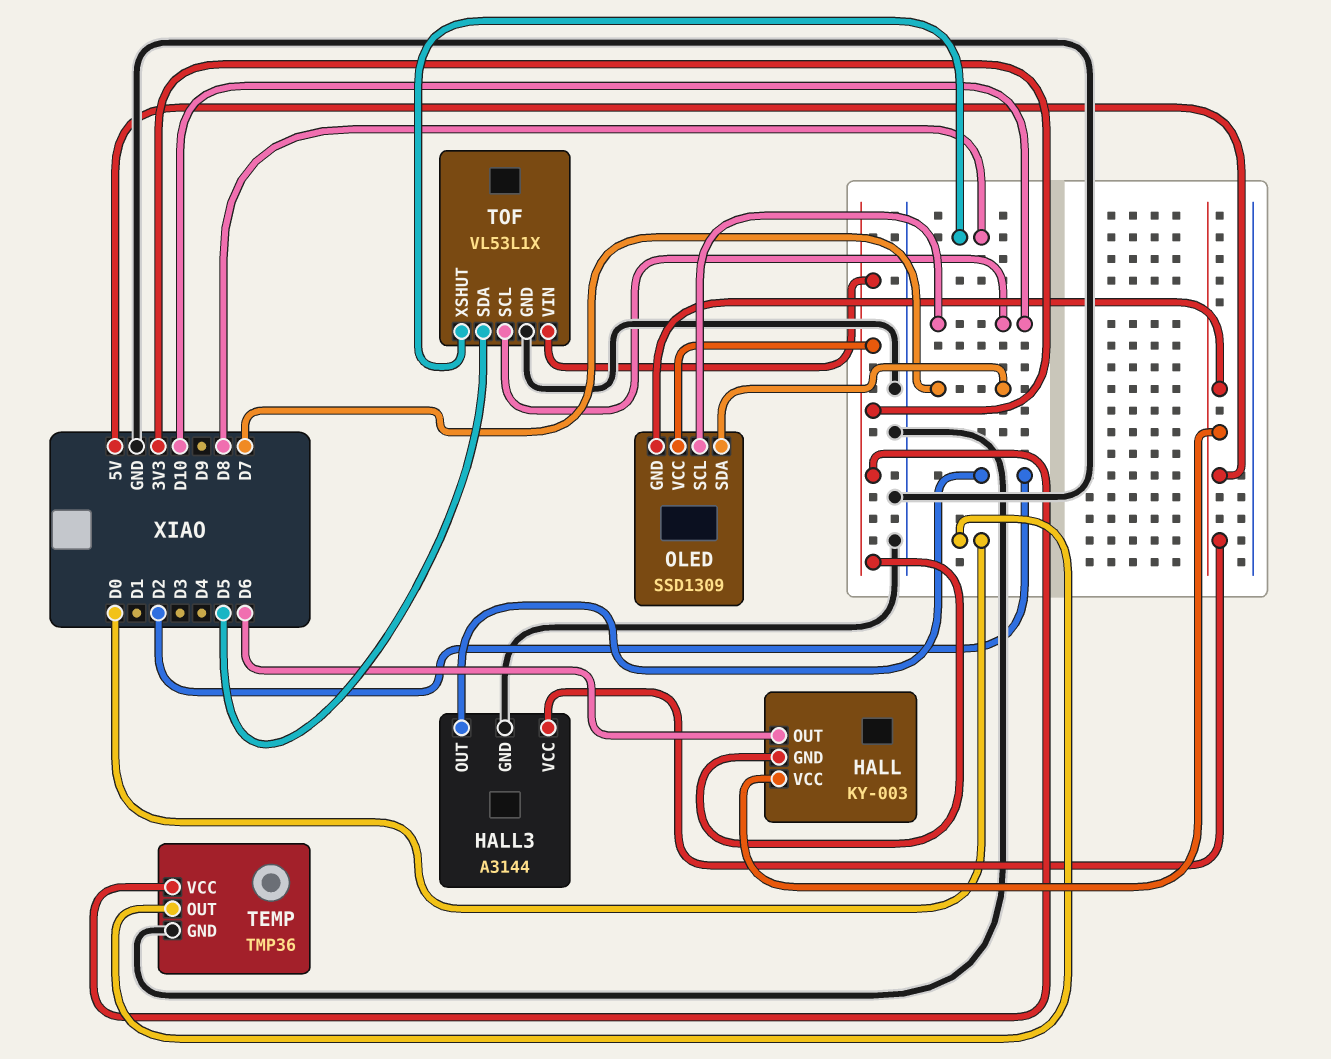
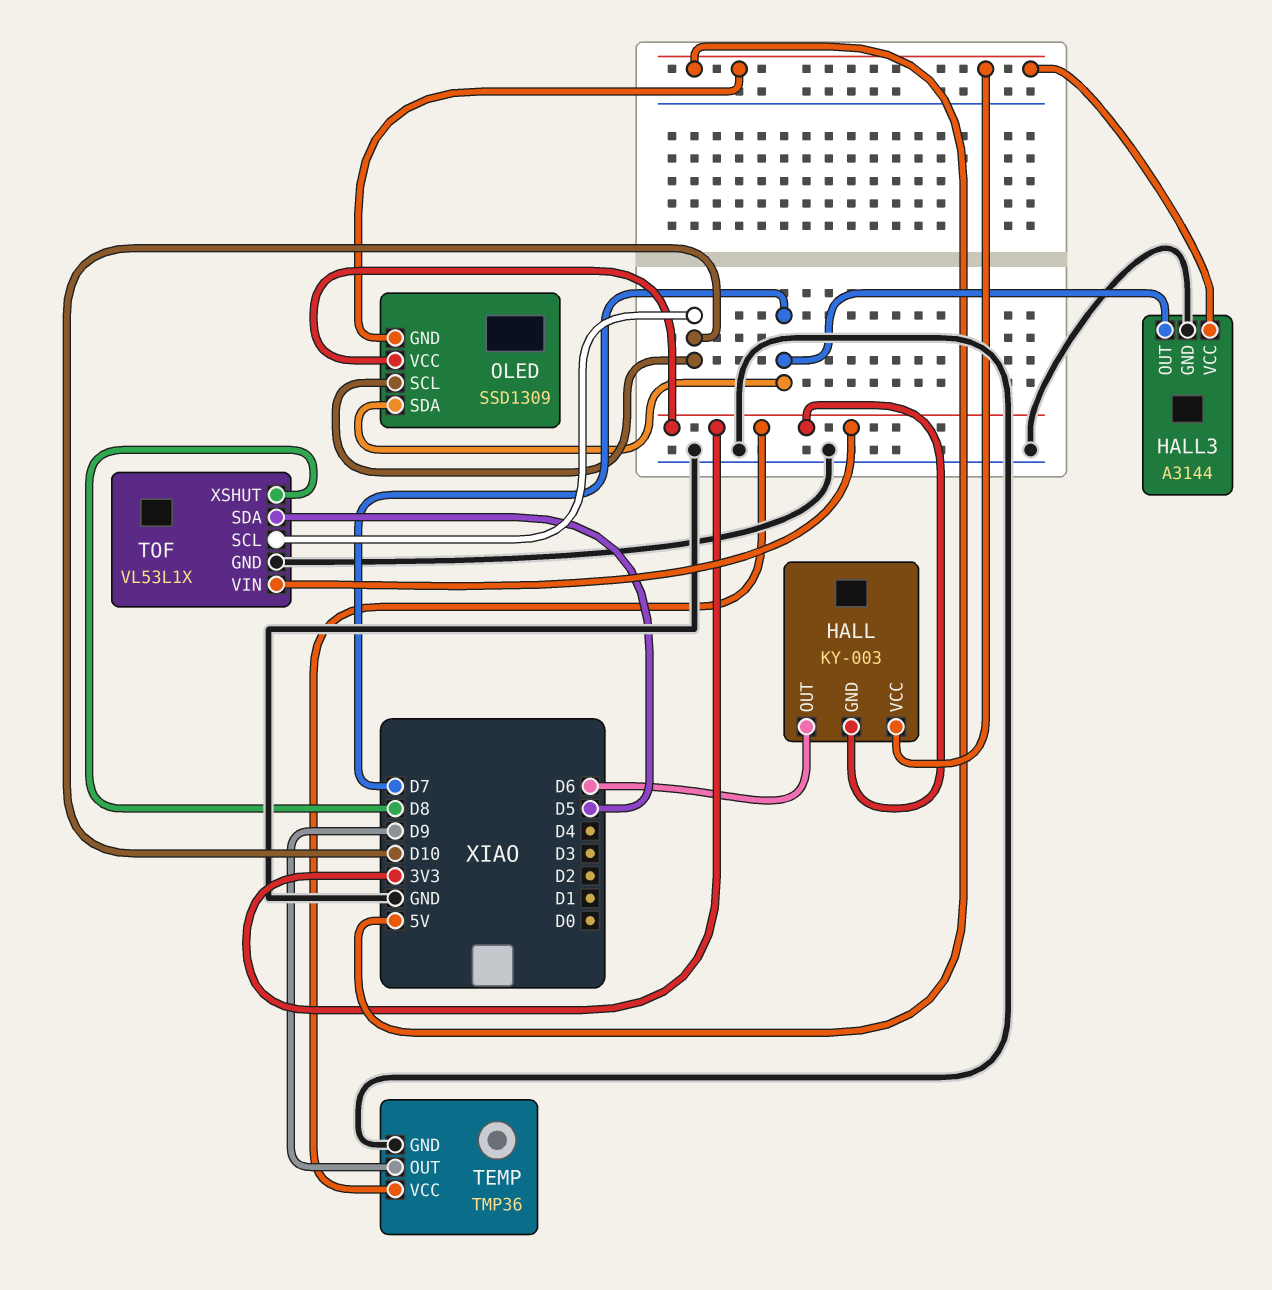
HALL3 pin OUT: D2 -> D7
TEMP pin OUT: D0 -> D9

